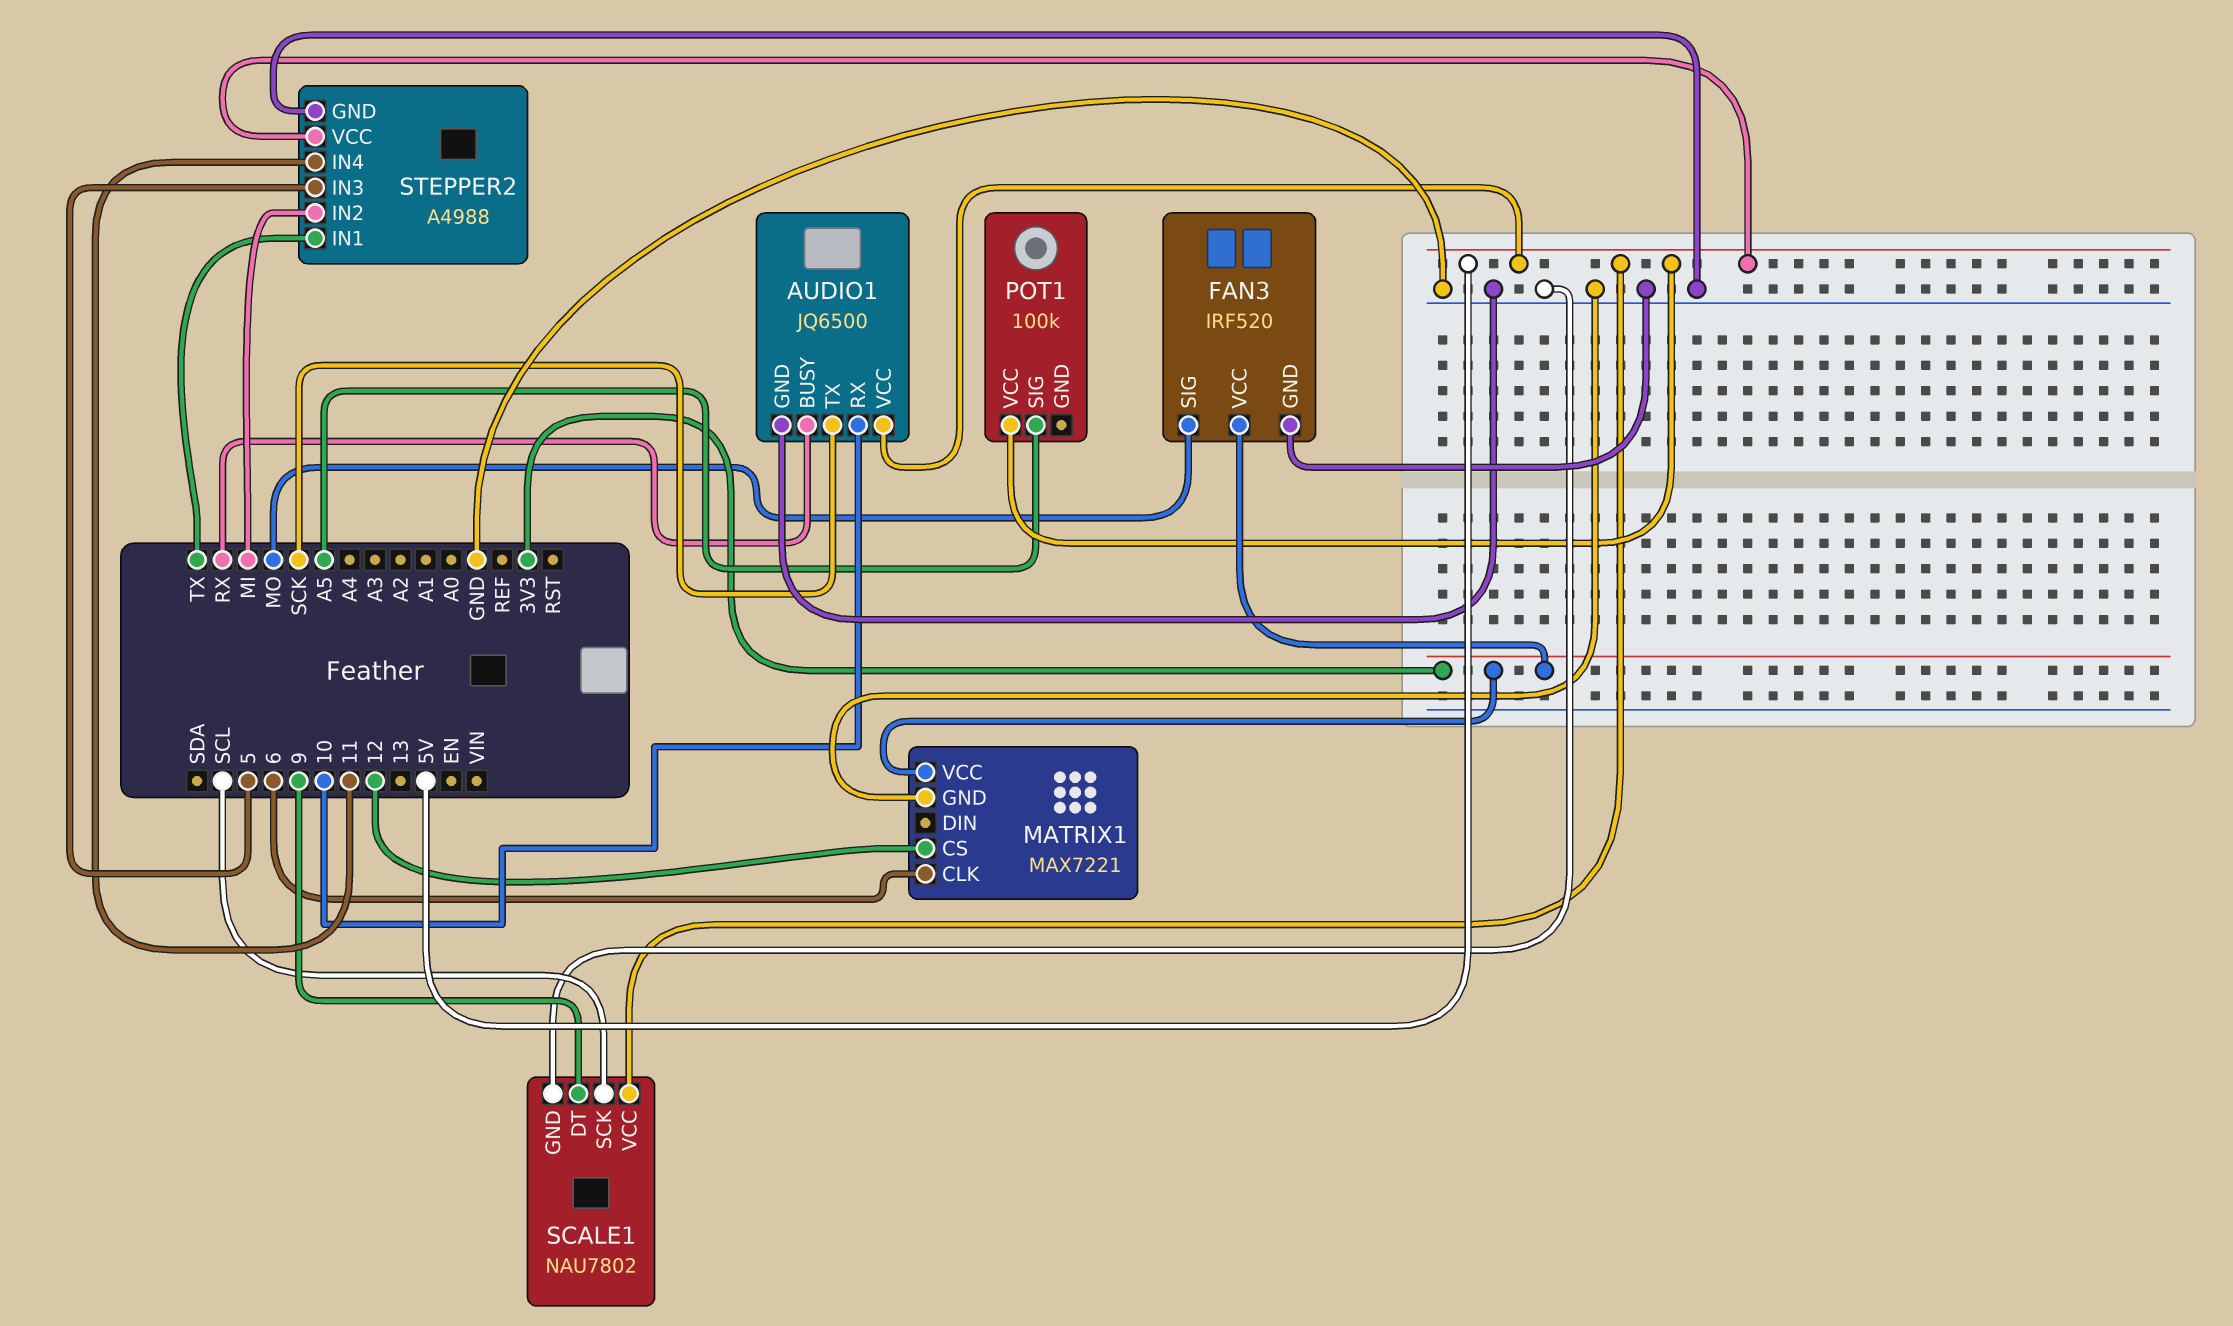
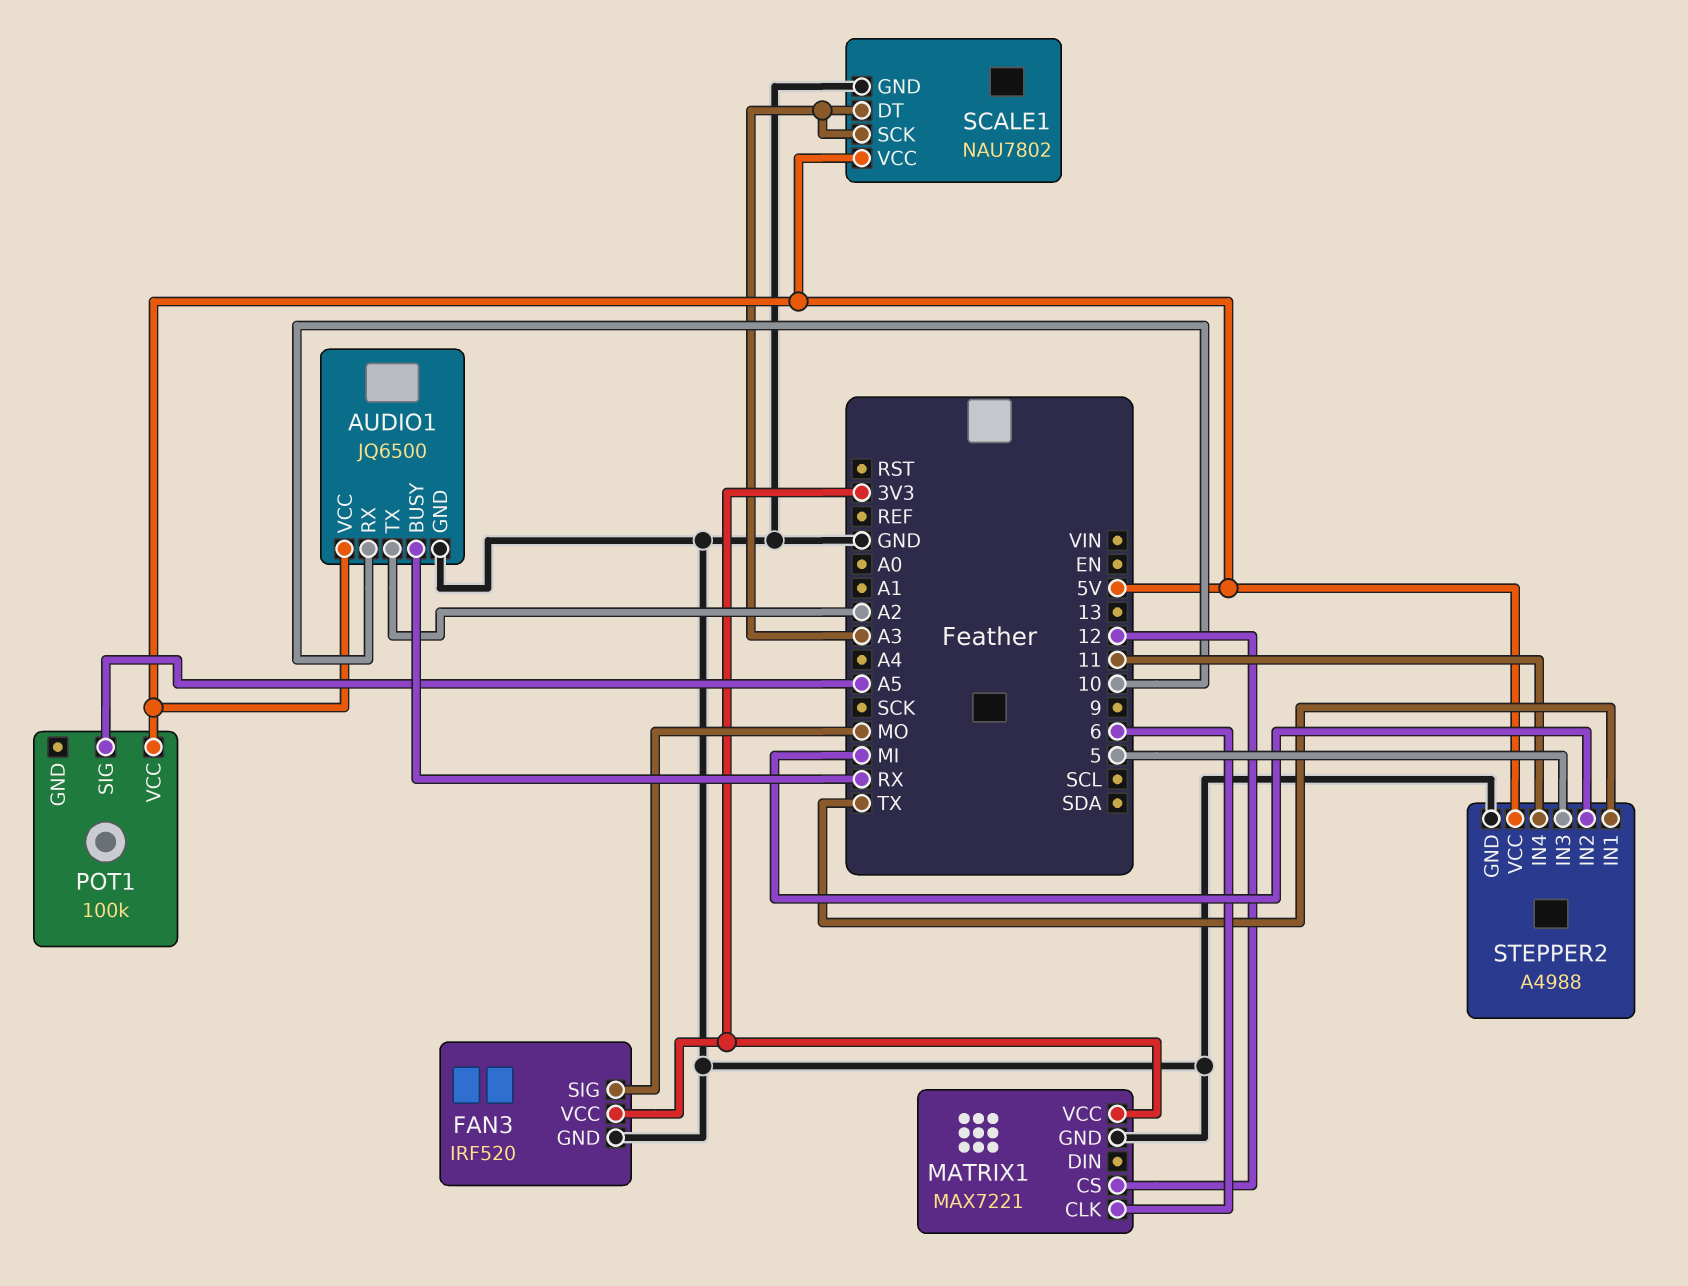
AUDIO1 pin TX: SCK -> A2
SCALE1 pin DT: 9 -> A3
SCALE1 pin SCK: SCL -> A3

